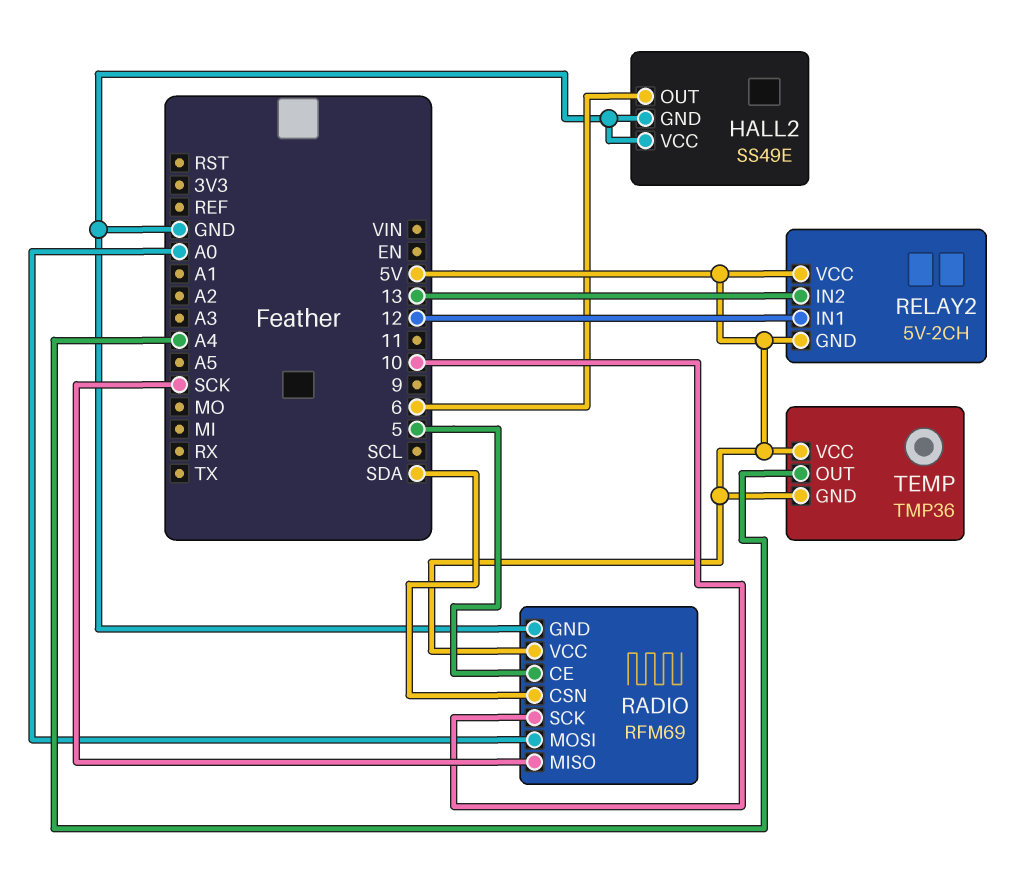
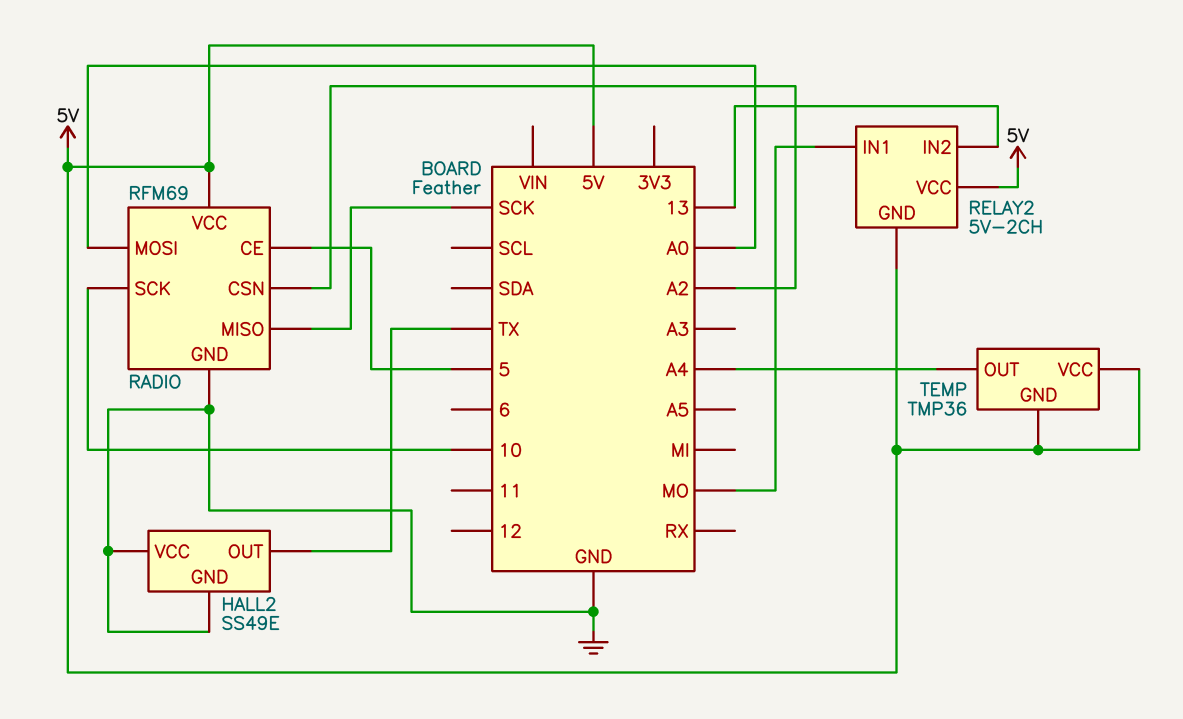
HALL2 pin OUT: 6 -> TX
RADIO pin CSN: SDA -> A2
RELAY2 pin IN1: 12 -> MO

